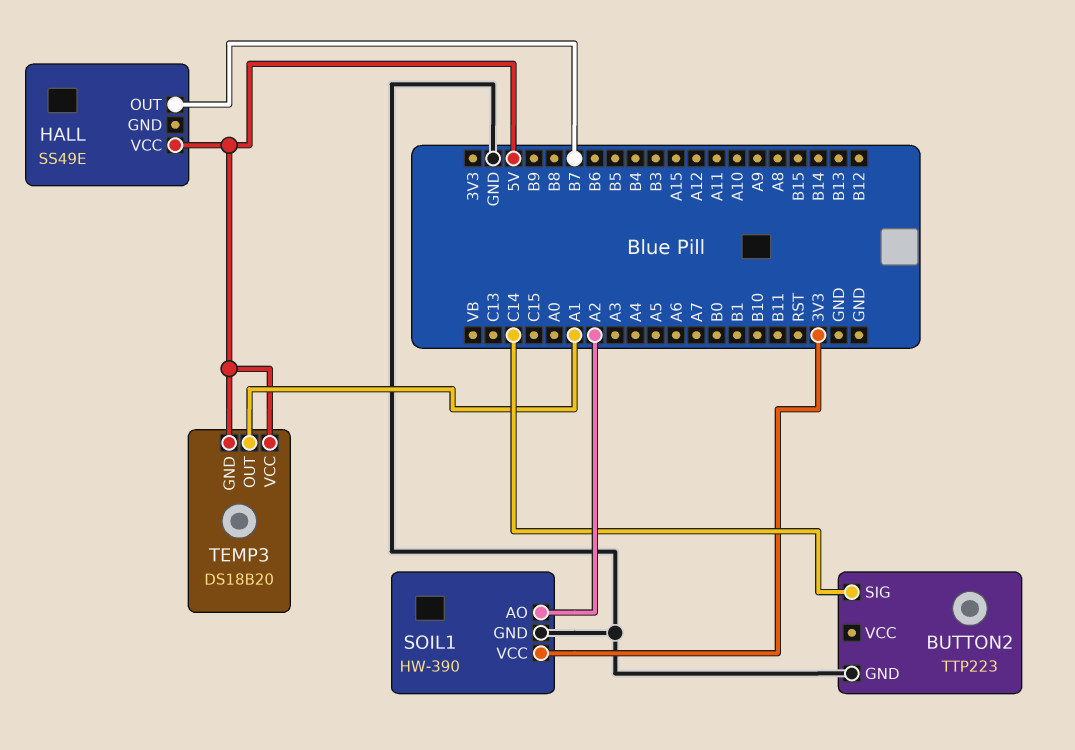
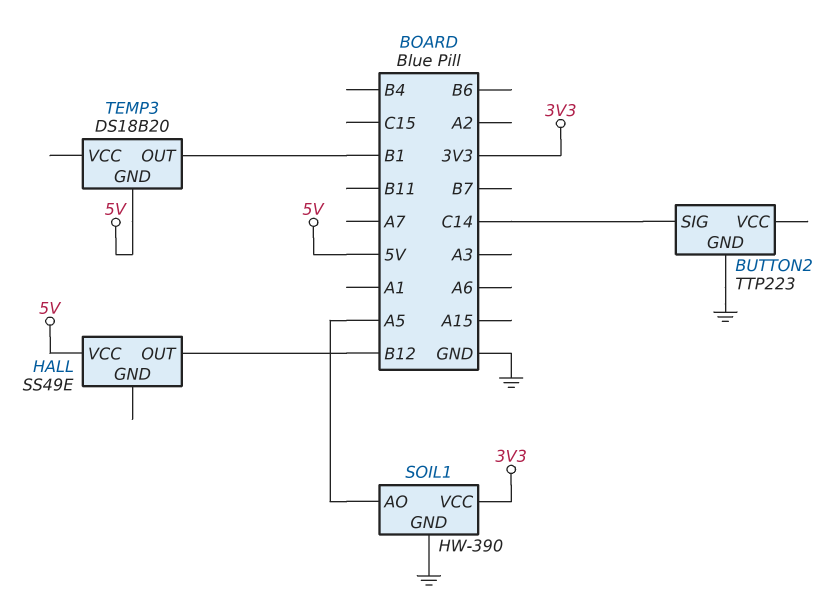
HALL pin OUT: B7 -> B12
SOIL1 pin AO: A2 -> A5
TEMP3 pin OUT: A1 -> B1
TEMP3 pin VCC: 5V -> none

